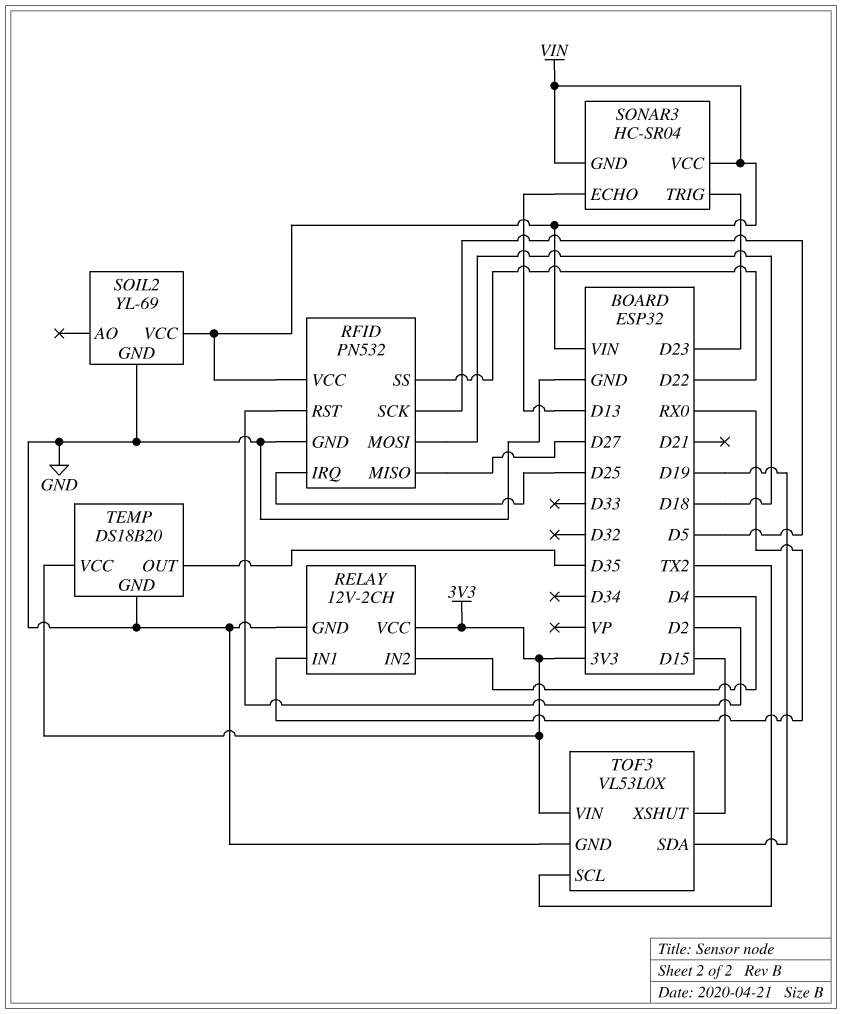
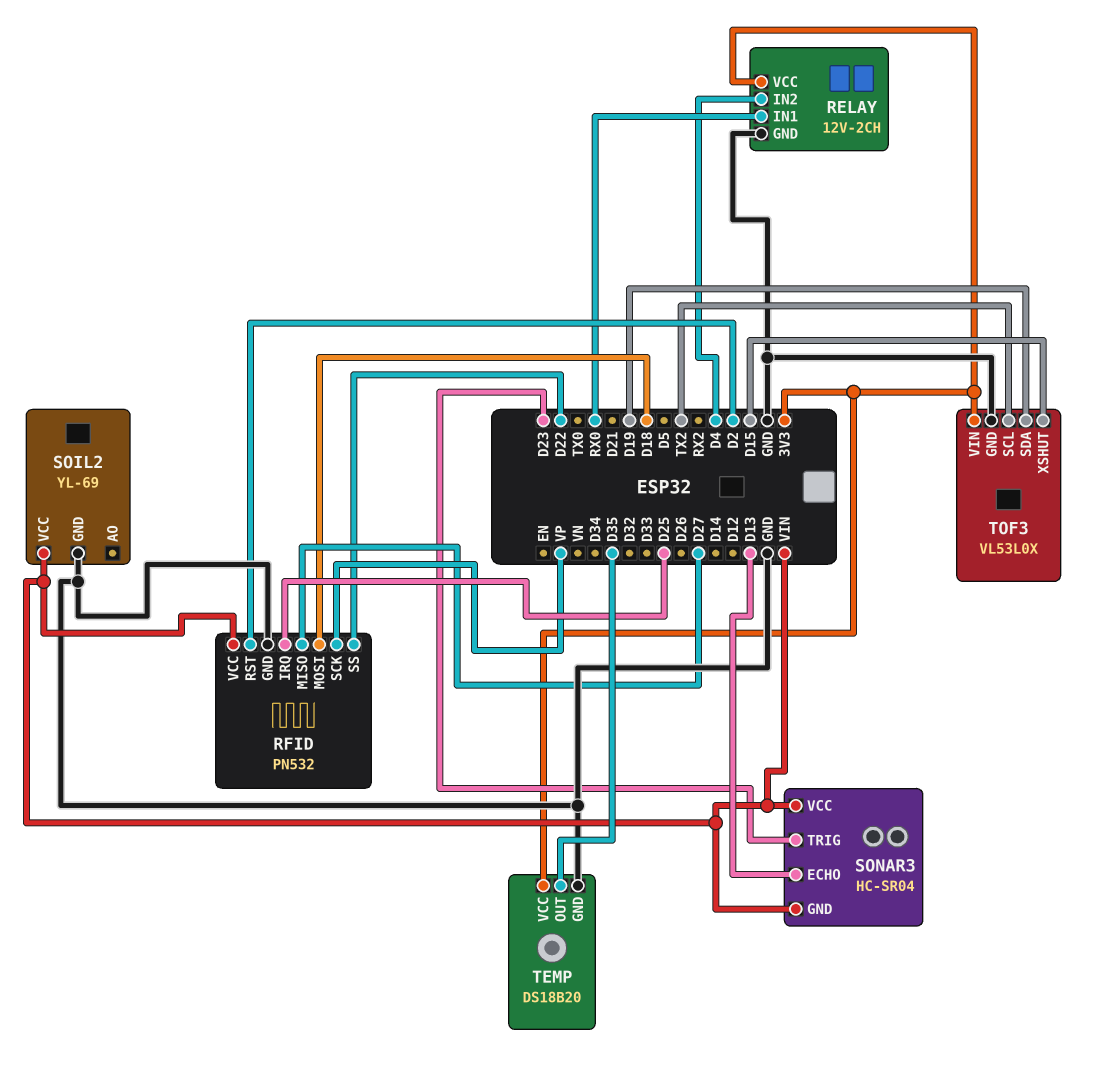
RFID pin SCK: D5 -> VP

